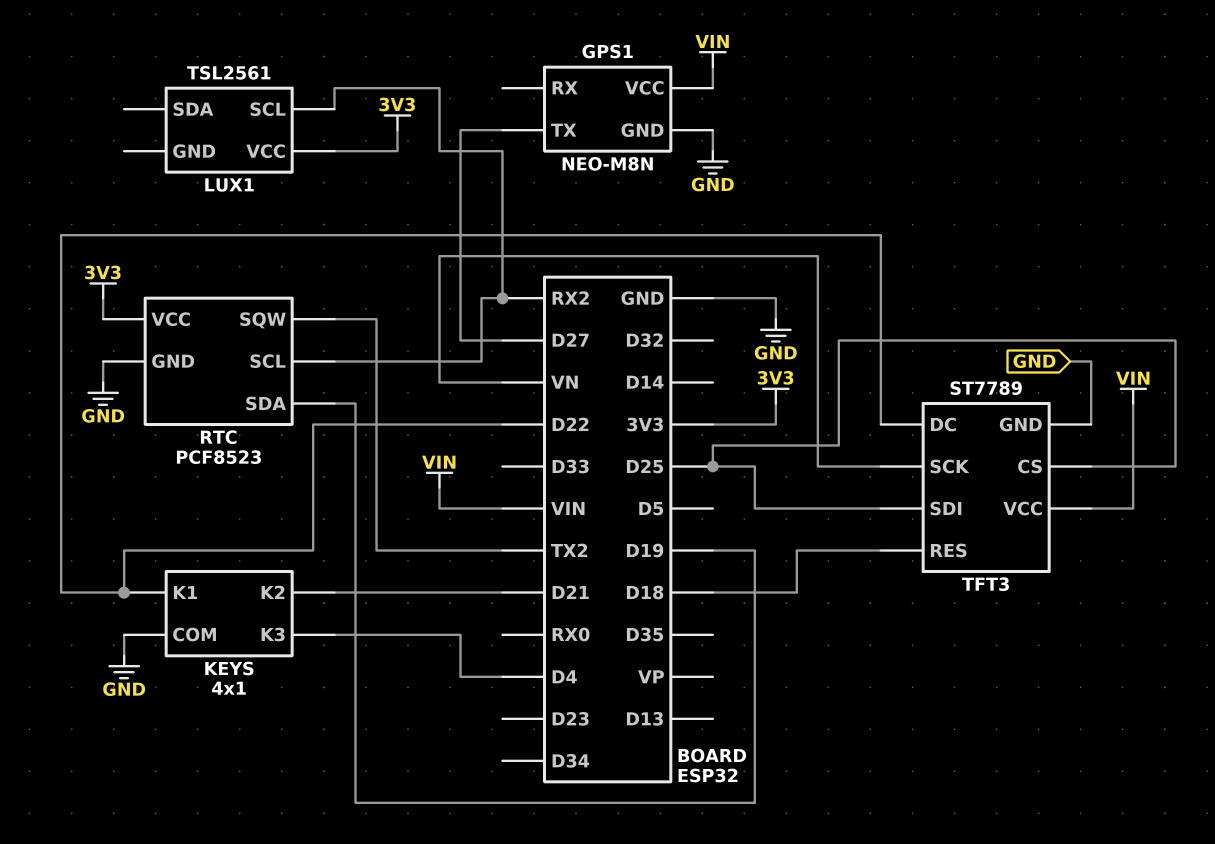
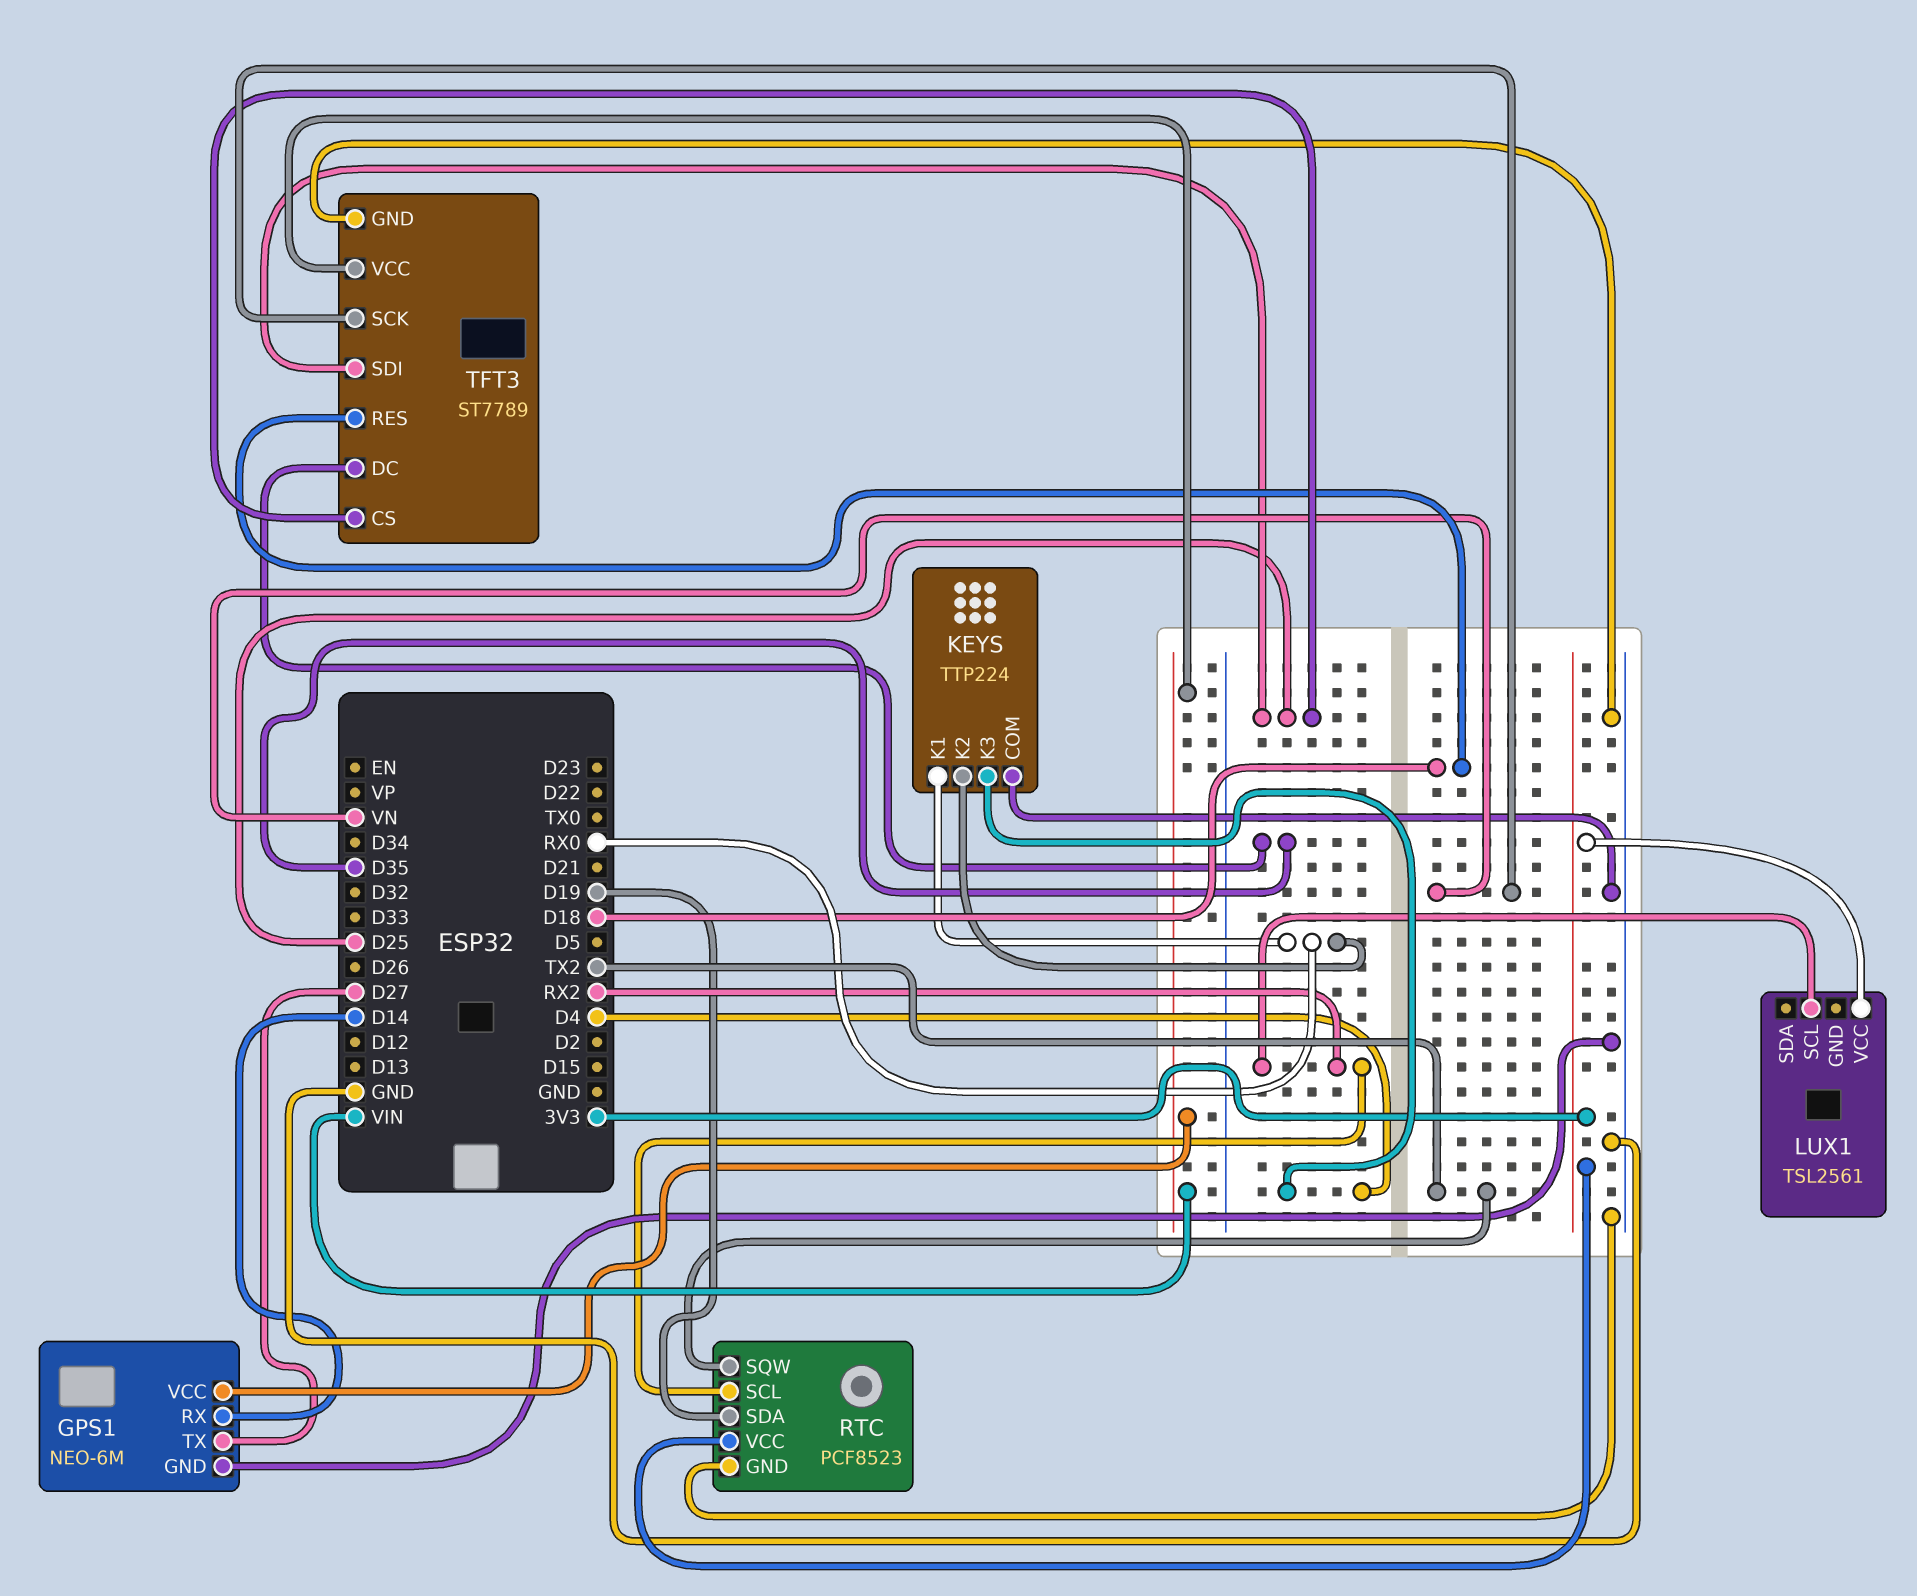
GPS1: NEO-M8N -> NEO-6M
GPS1 pin RX: none -> D14
KEYS: 4x1 -> TTP224
KEYS pin K1: D22 -> RX0
KEYS pin K2: D21 -> RX0
TFT3 pin DC: D22 -> D35

